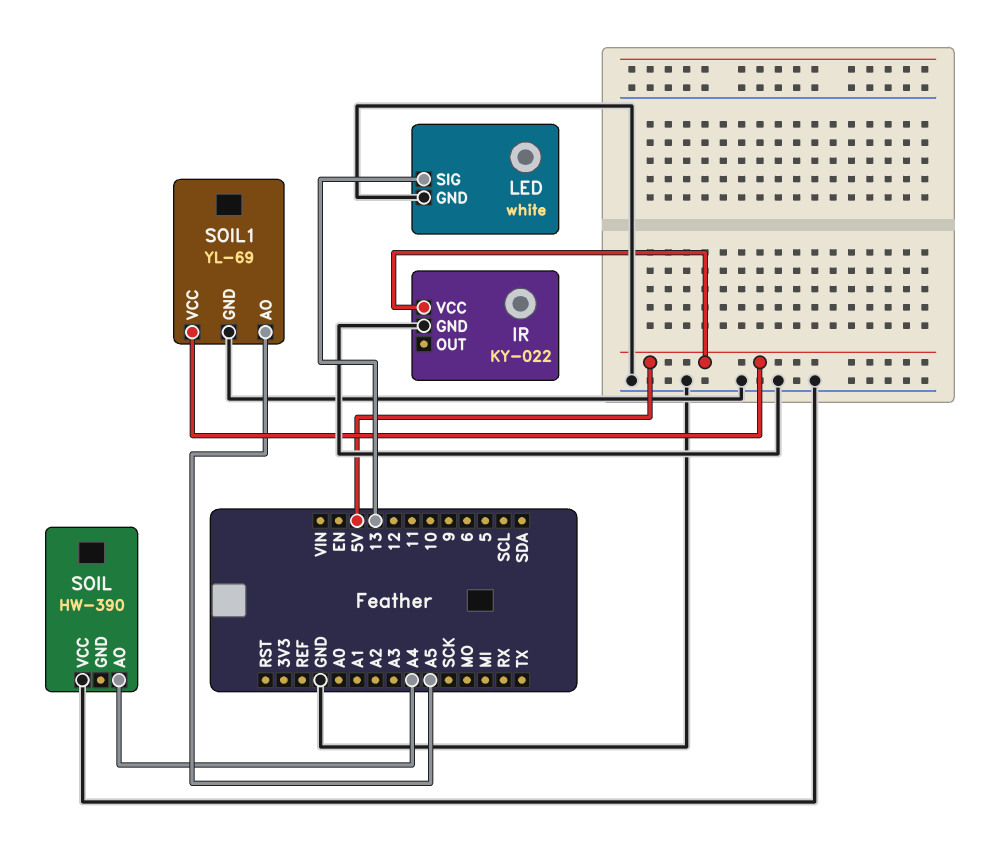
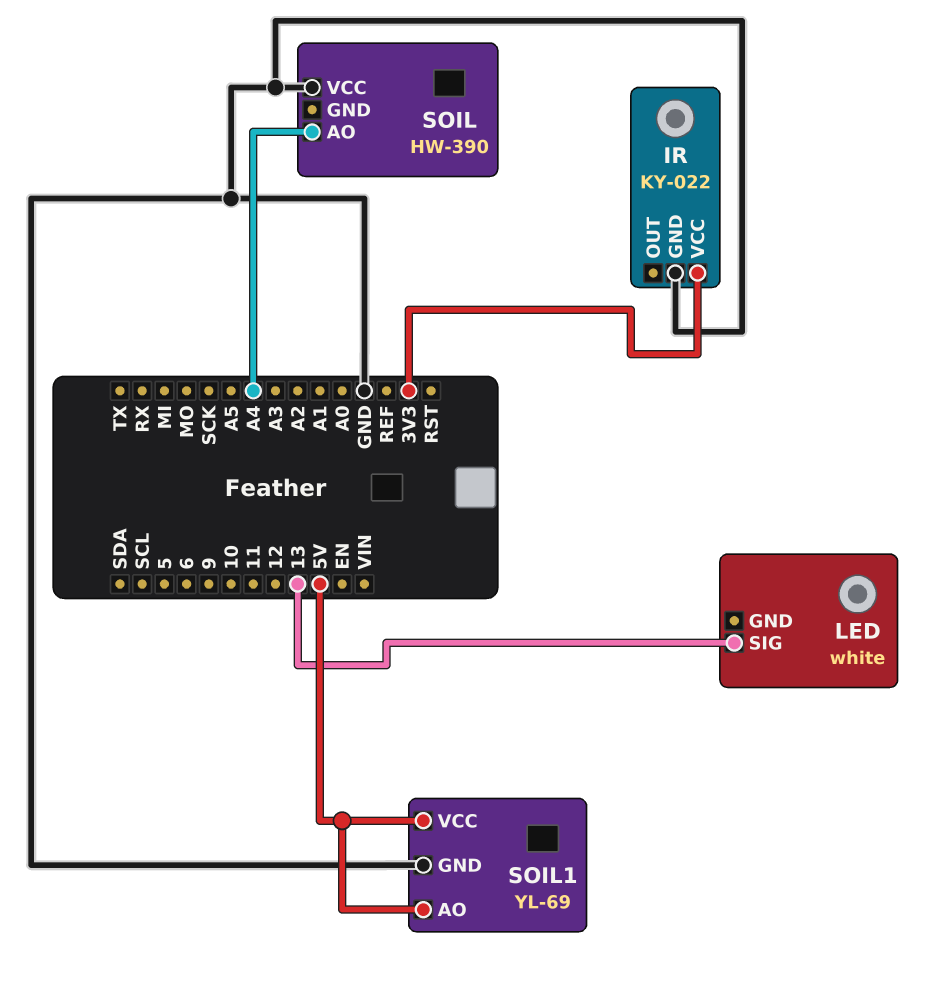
IR pin VCC: 5V -> 3V3
LED pin GND: GND -> none
SOIL1 pin AO: A5 -> 5V

